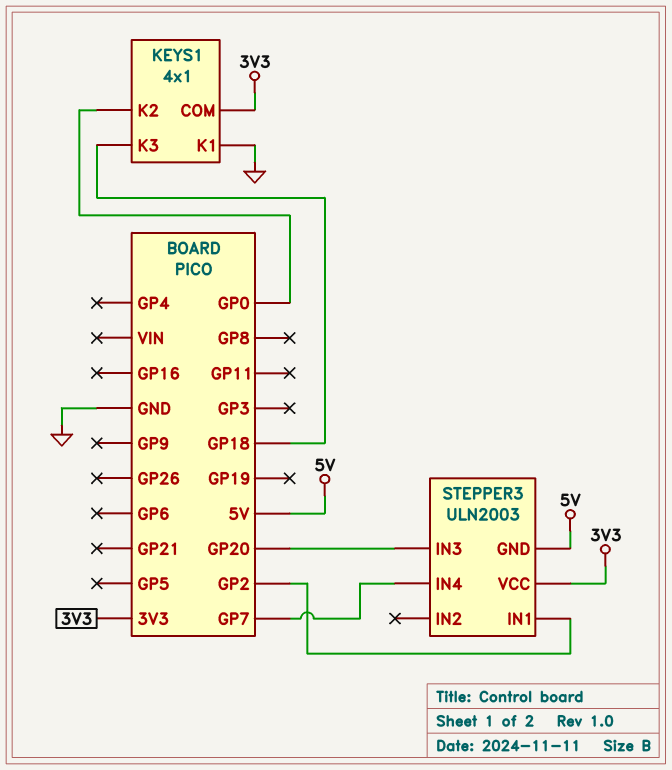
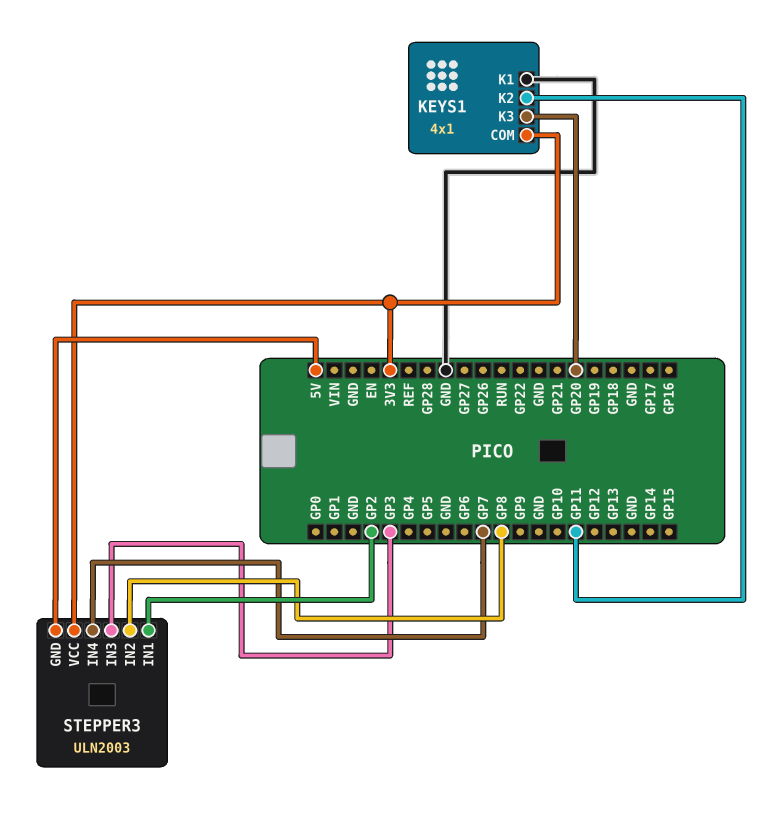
KEYS1 pin K2: GP0 -> GP11
KEYS1 pin K3: GP18 -> GP20
STEPPER3 pin IN2: none -> GP8
STEPPER3 pin IN3: GP20 -> GP3

